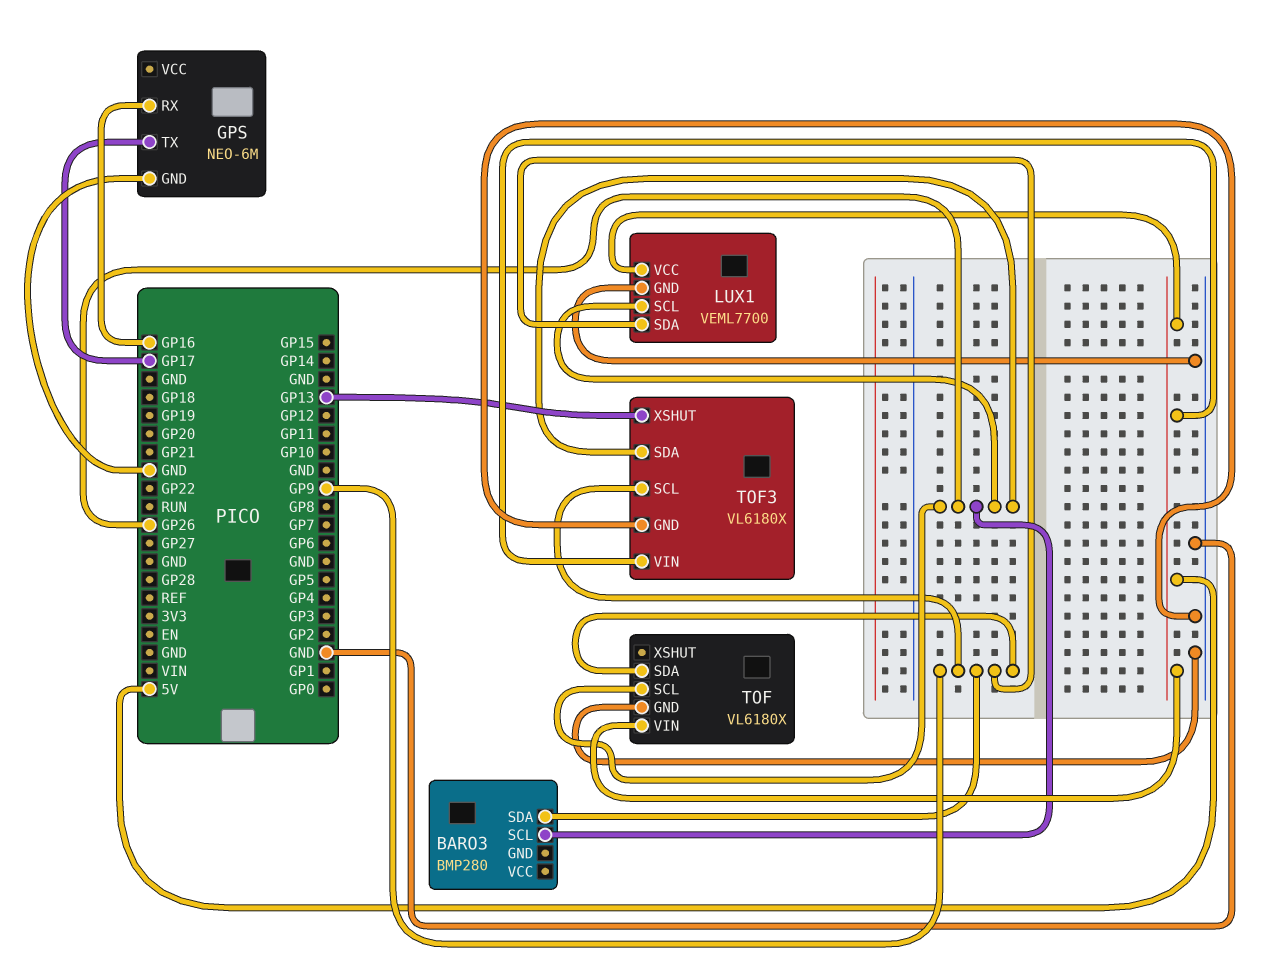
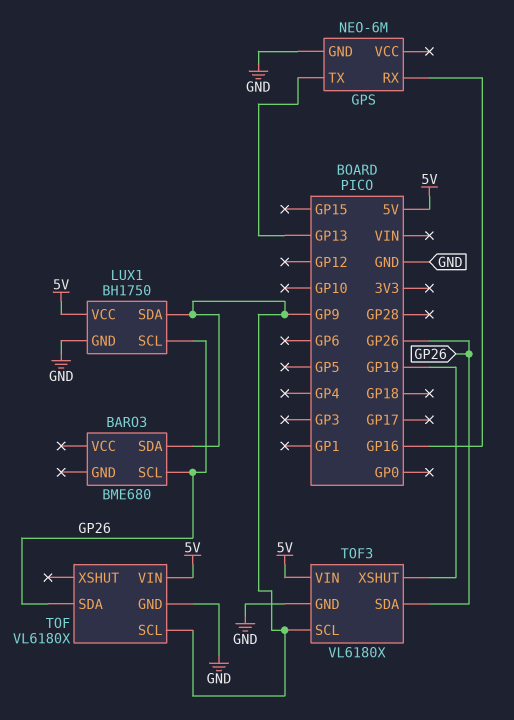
BARO3: BMP280 -> BME680
GPS pin TX: GP17 -> GP13
LUX1: VEML7700 -> BH1750
TOF pin SCL: GP26 -> GP9
TOF pin SDA: GP9 -> GP26
TOF3 pin XSHUT: GP13 -> GP19

